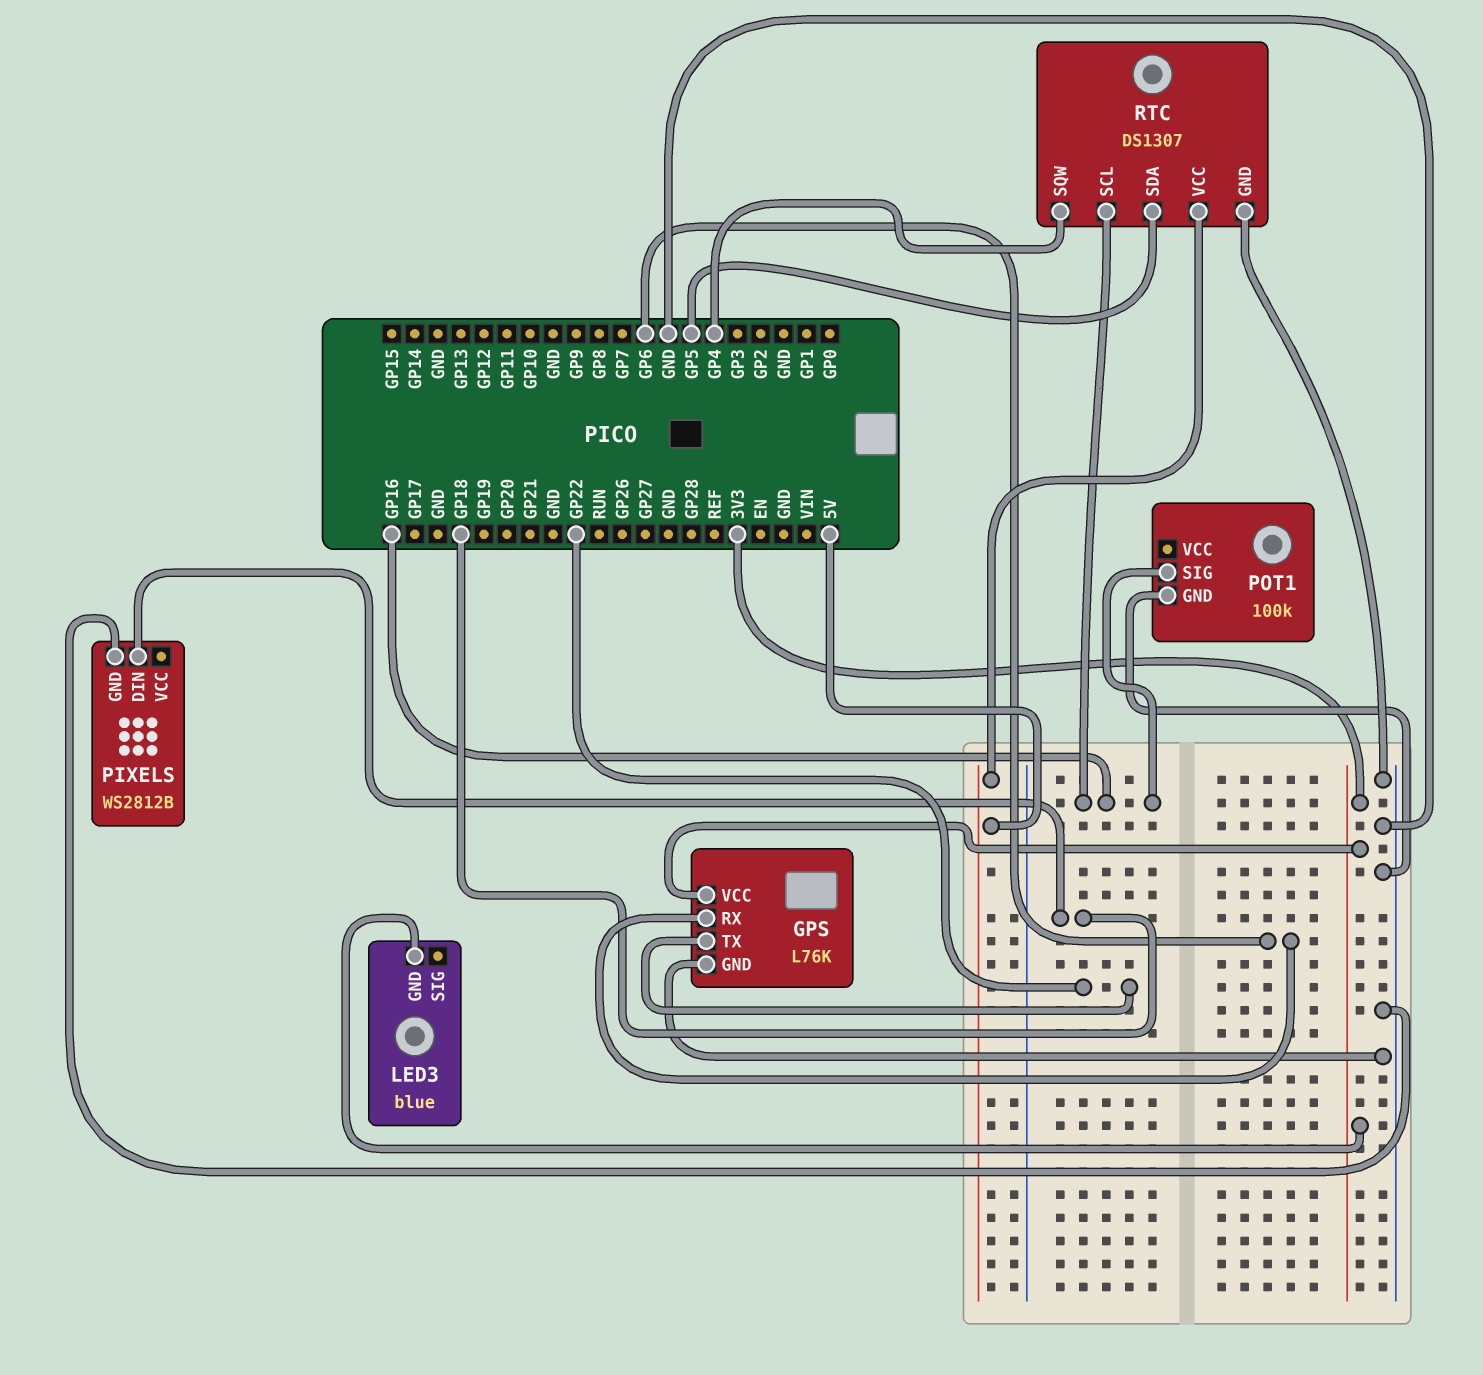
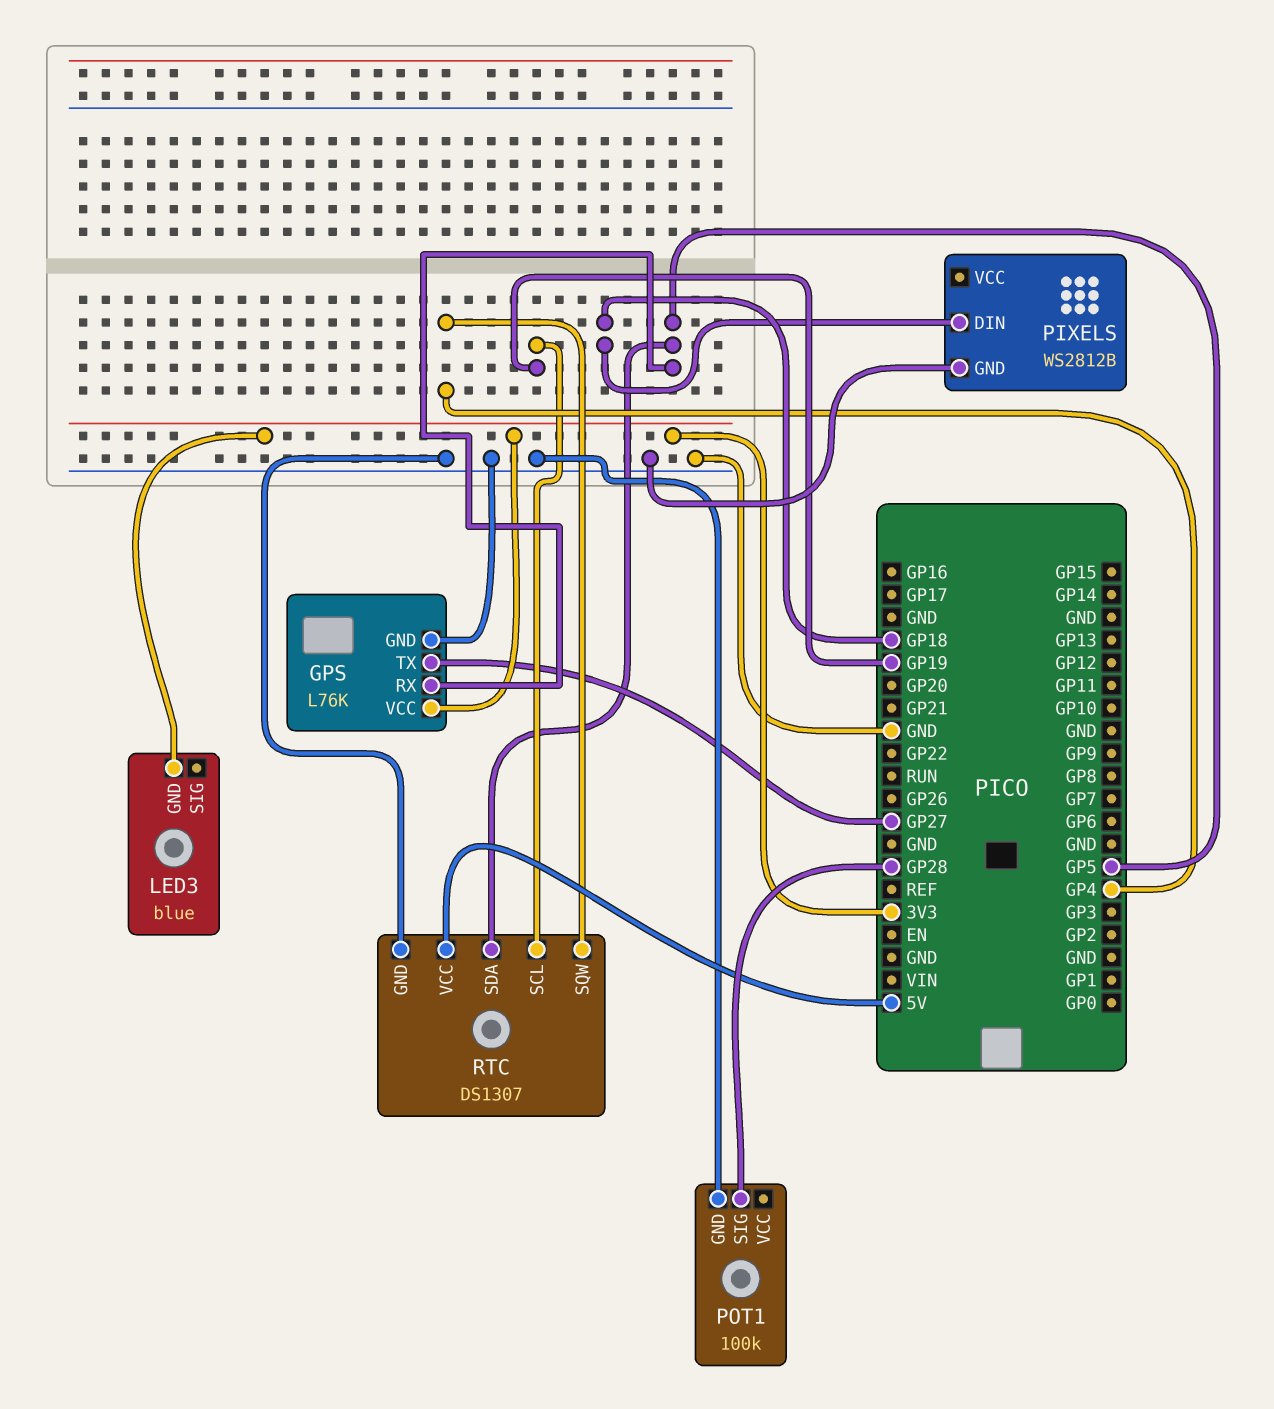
GPS pin RX: GP6 -> GP5
GPS pin TX: GP22 -> GP27
POT1 pin SIG: GP16 -> GP28
RTC pin SCL: GP16 -> GP19

